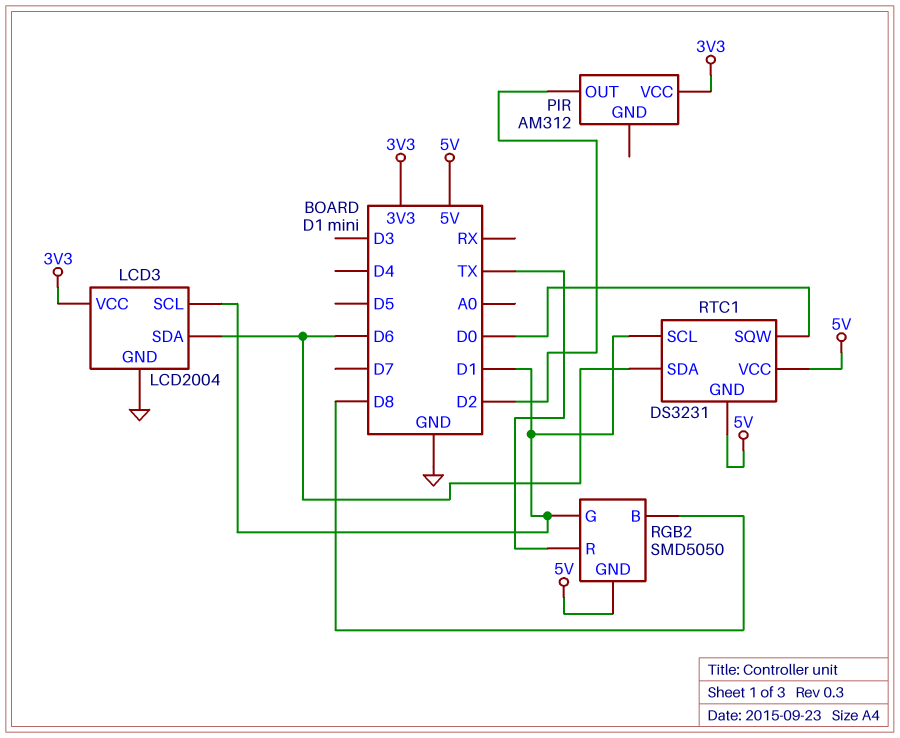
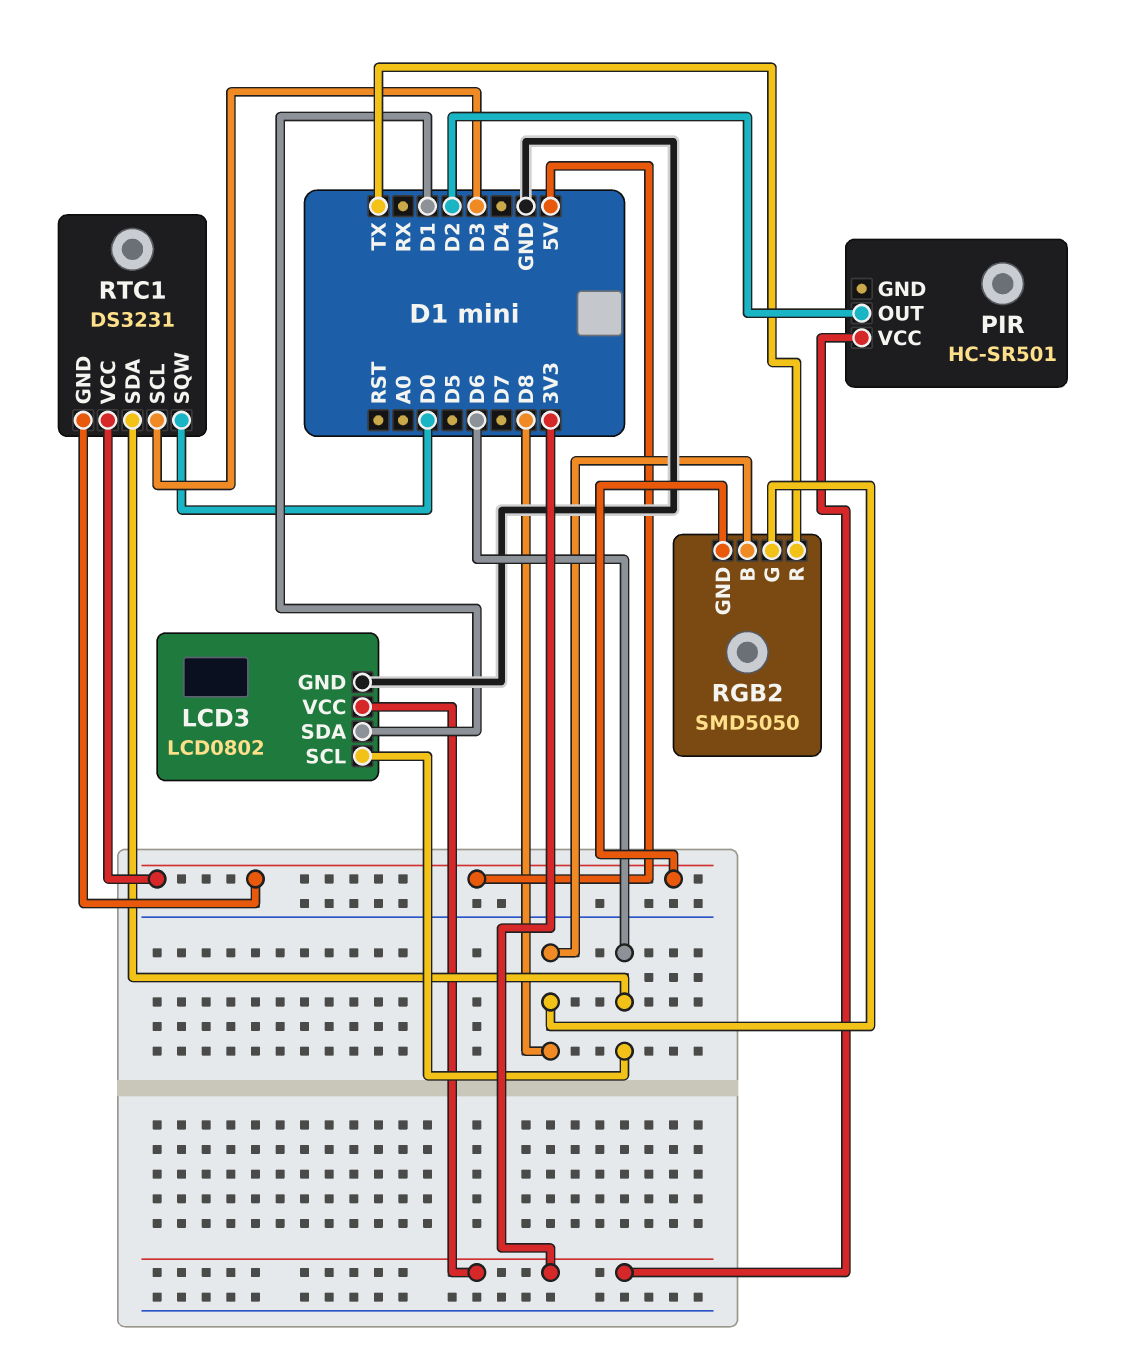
LCD3: LCD2004 -> LCD0802
LCD3 pin SCL: D1 -> D6
LCD3 pin SDA: D6 -> D1
PIR: AM312 -> HC-SR501
RGB2 pin G: D1 -> D8
RTC1 pin SCL: D1 -> D3

